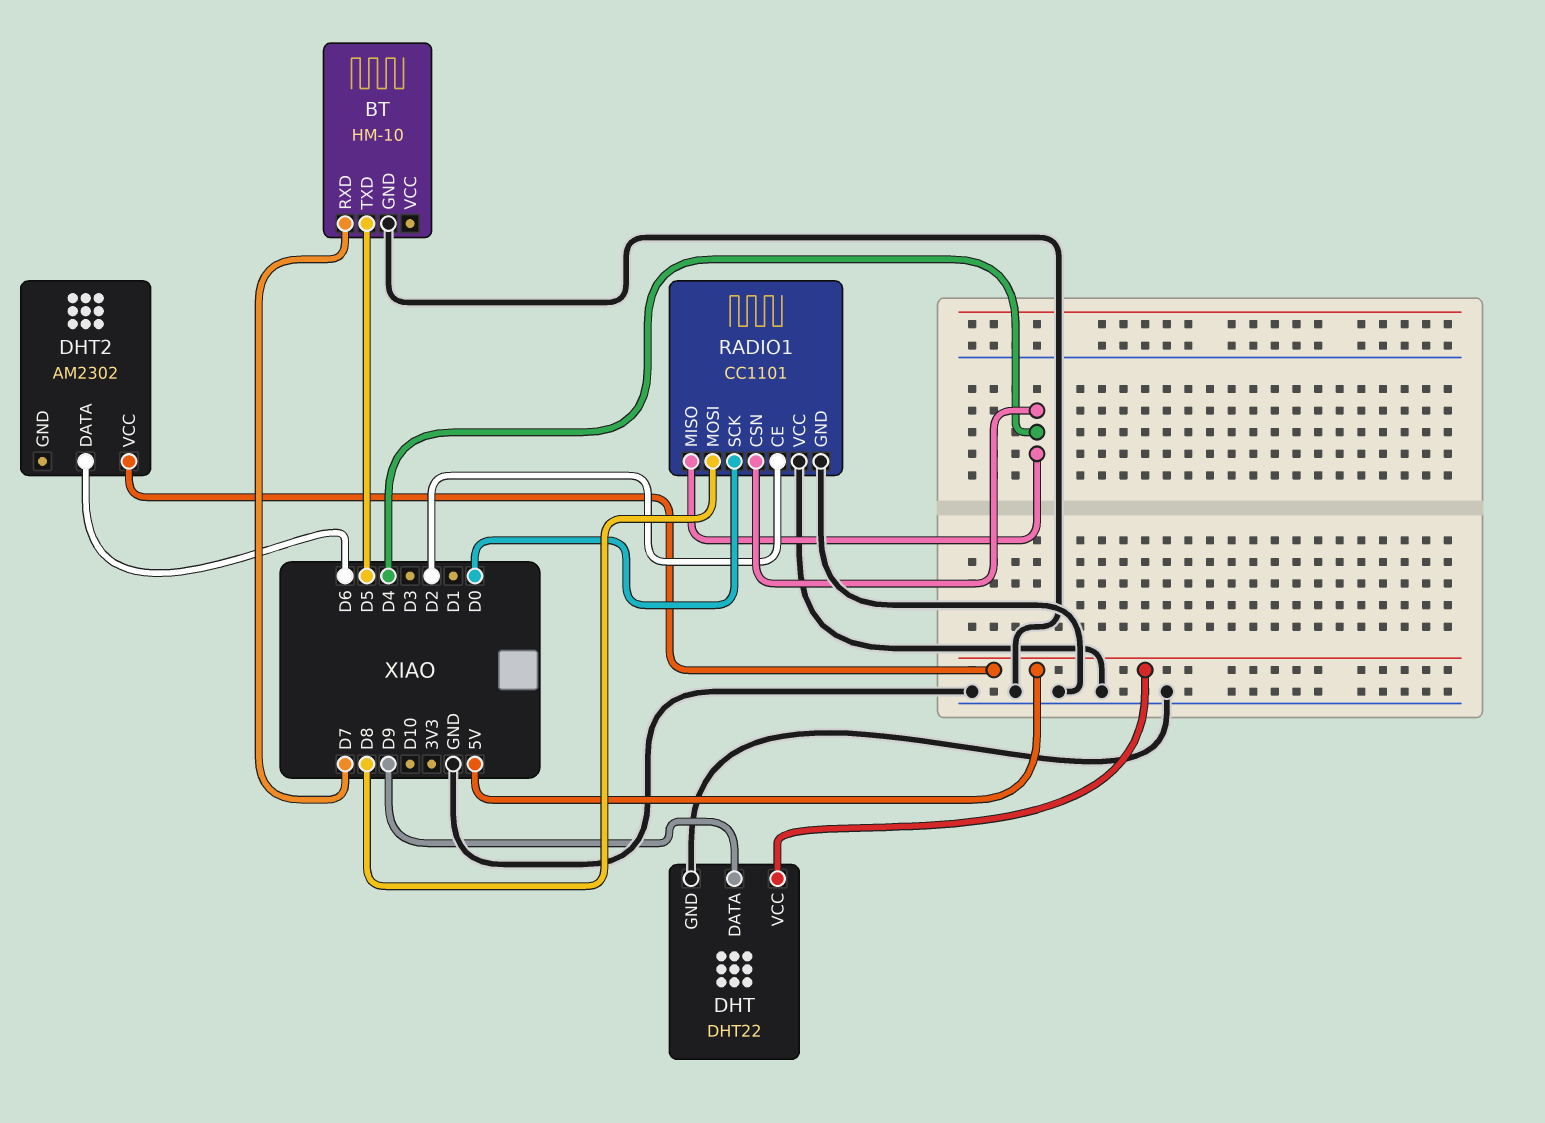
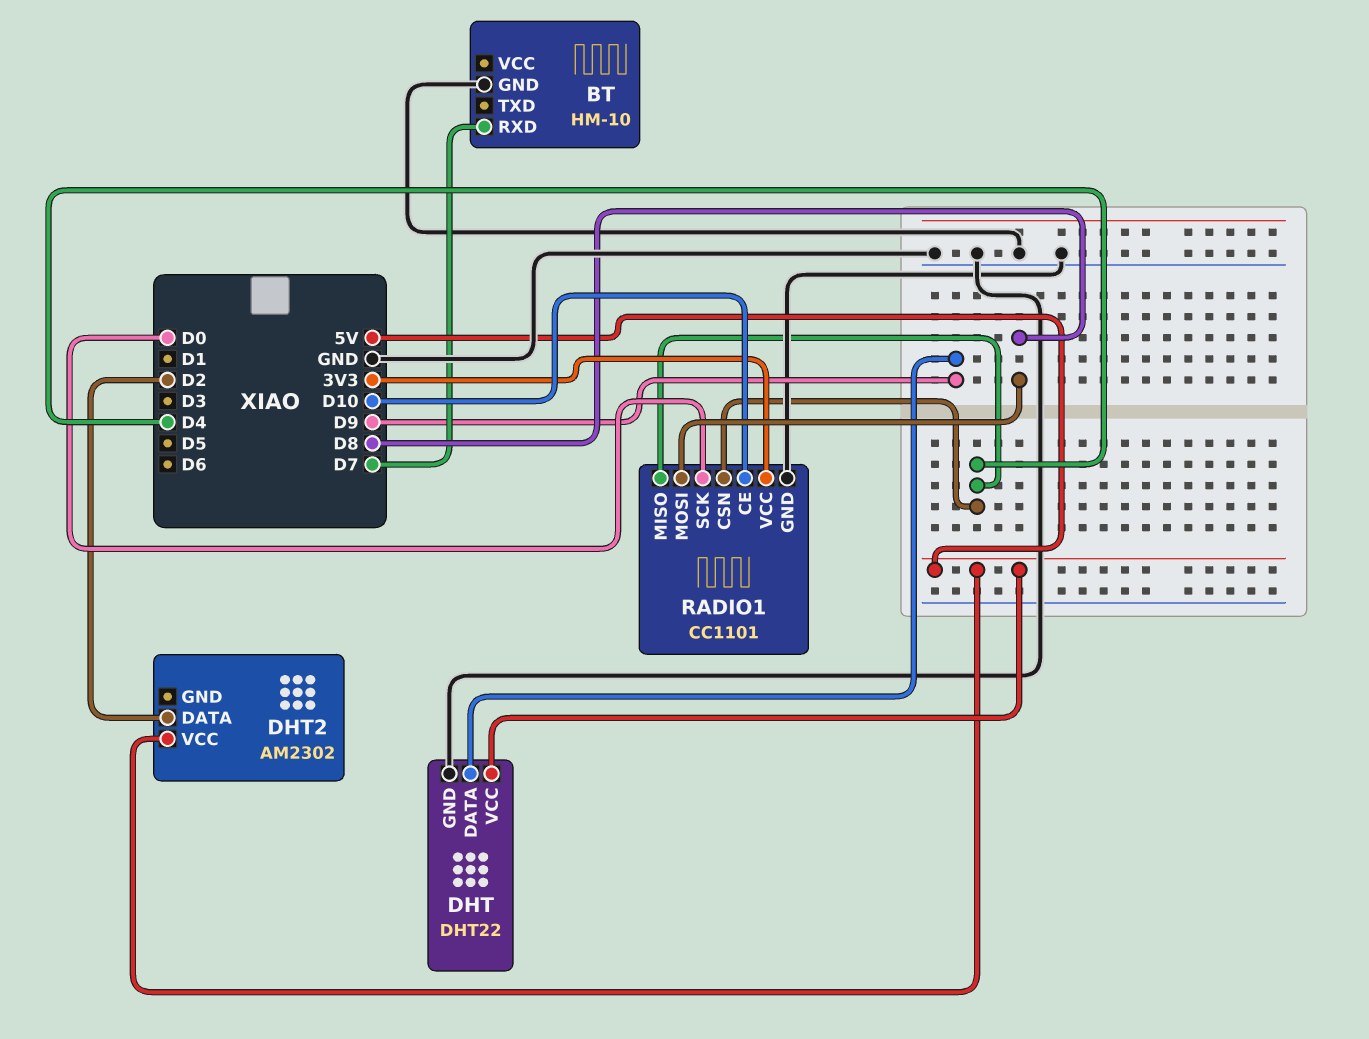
BT pin TXD: D5 -> none
DHT2 pin DATA: D6 -> D2
RADIO1 pin CE: D2 -> D10
RADIO1 pin VCC: GND -> 3V3

